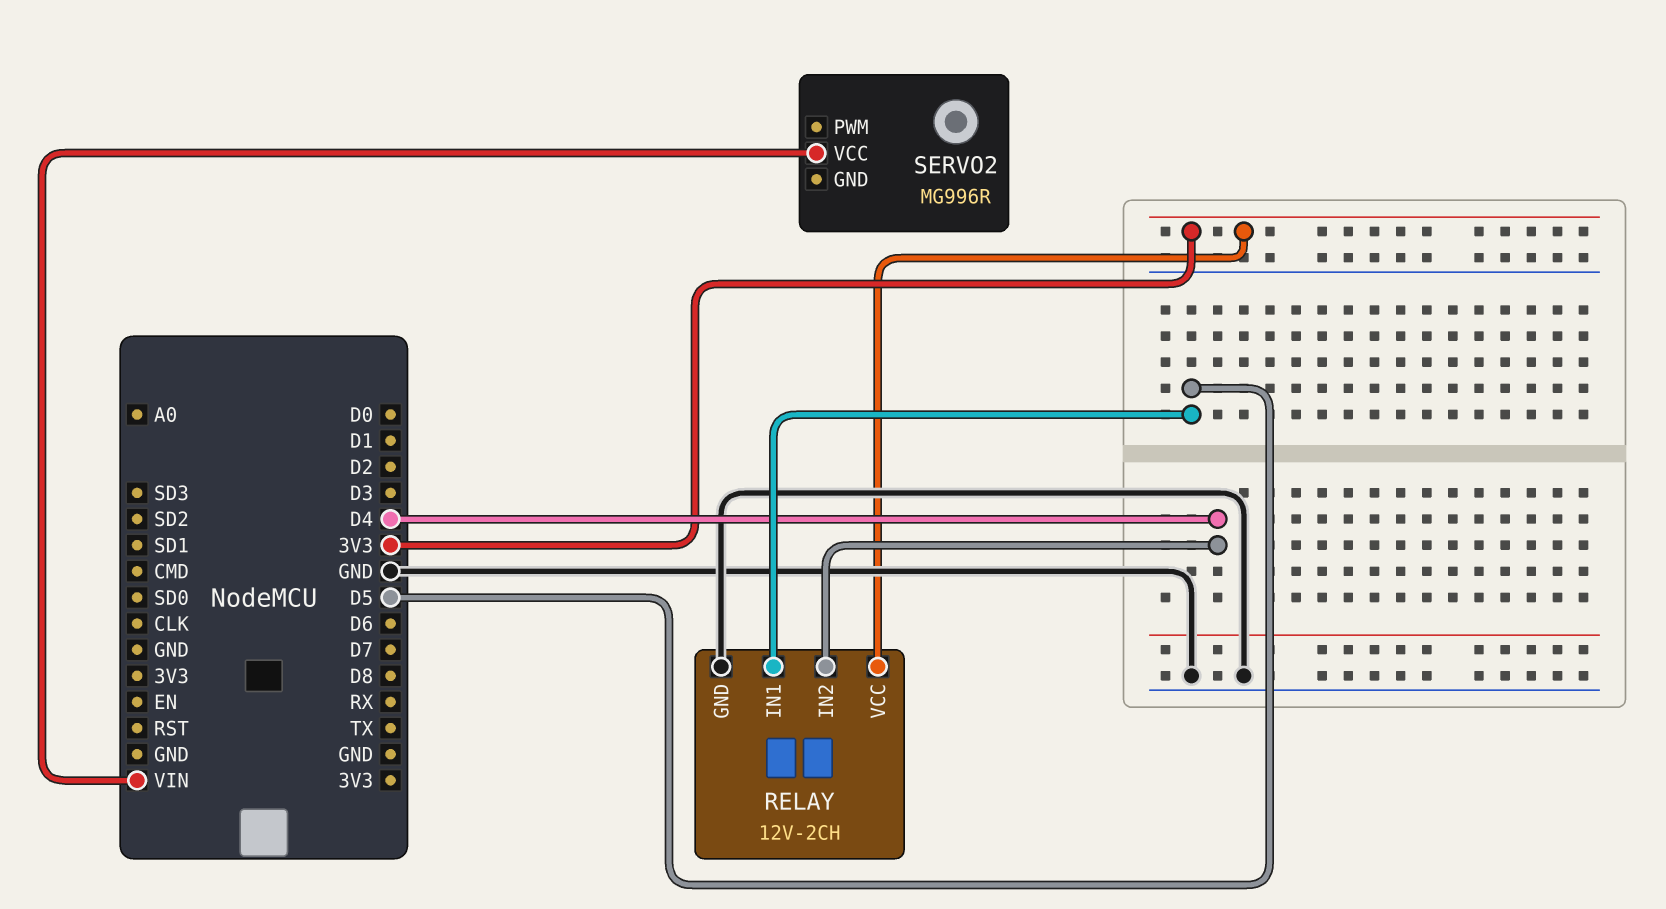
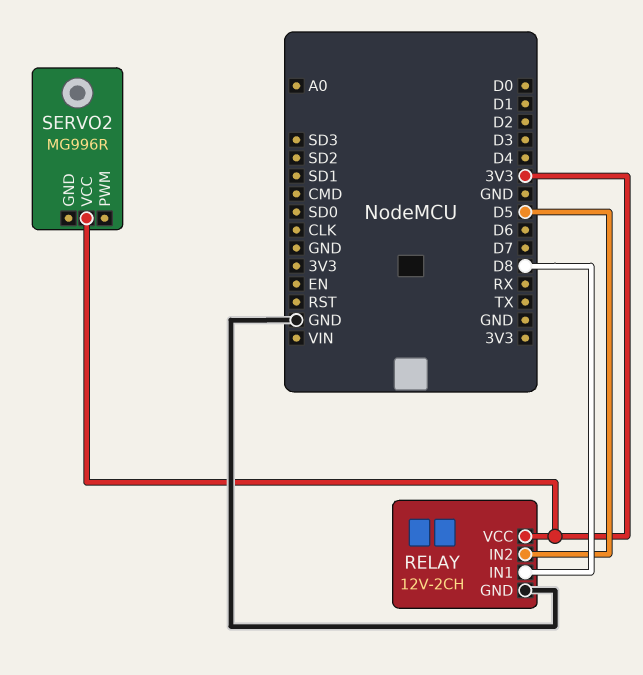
RELAY pin IN1: D5 -> D8
RELAY pin IN2: D4 -> D5
SERVO2 pin VCC: VIN -> 3V3

